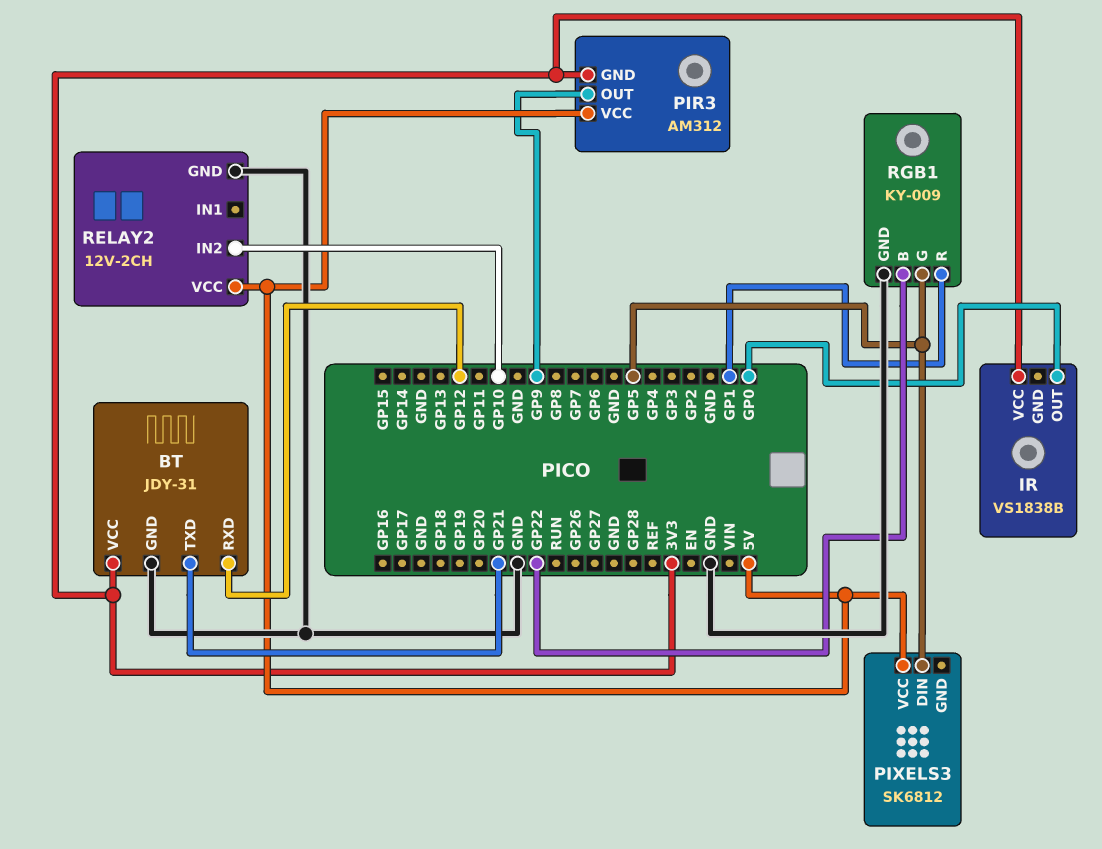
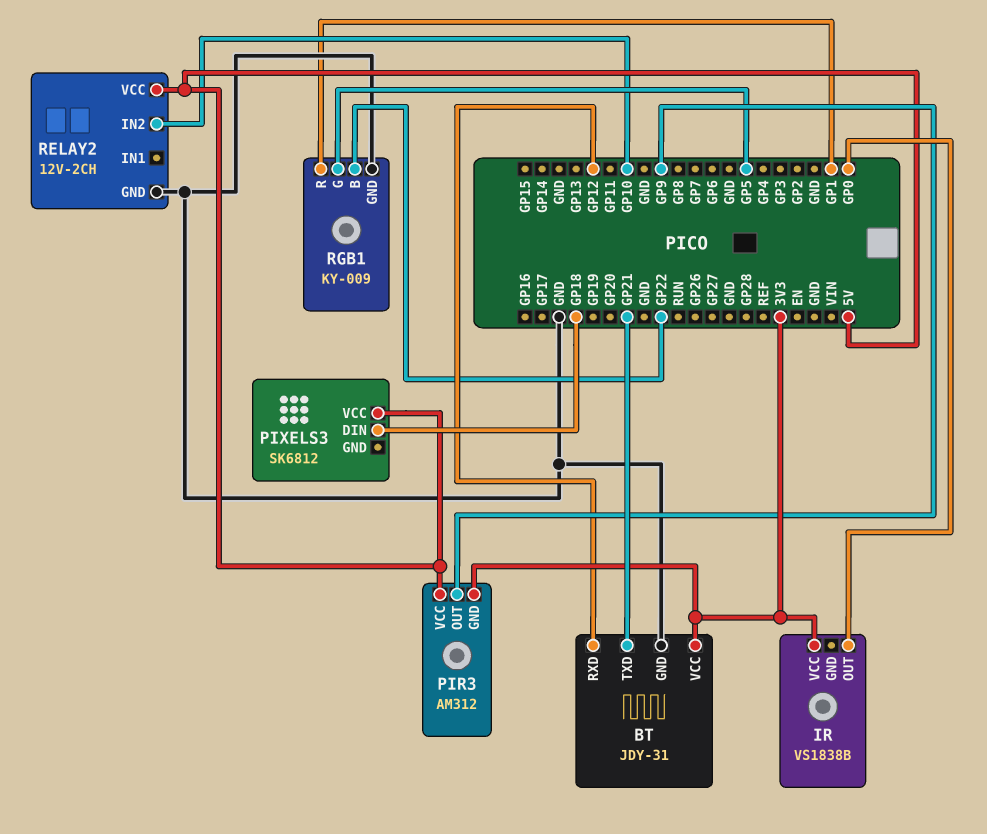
PIXELS3 pin DIN: GP5 -> GP18

